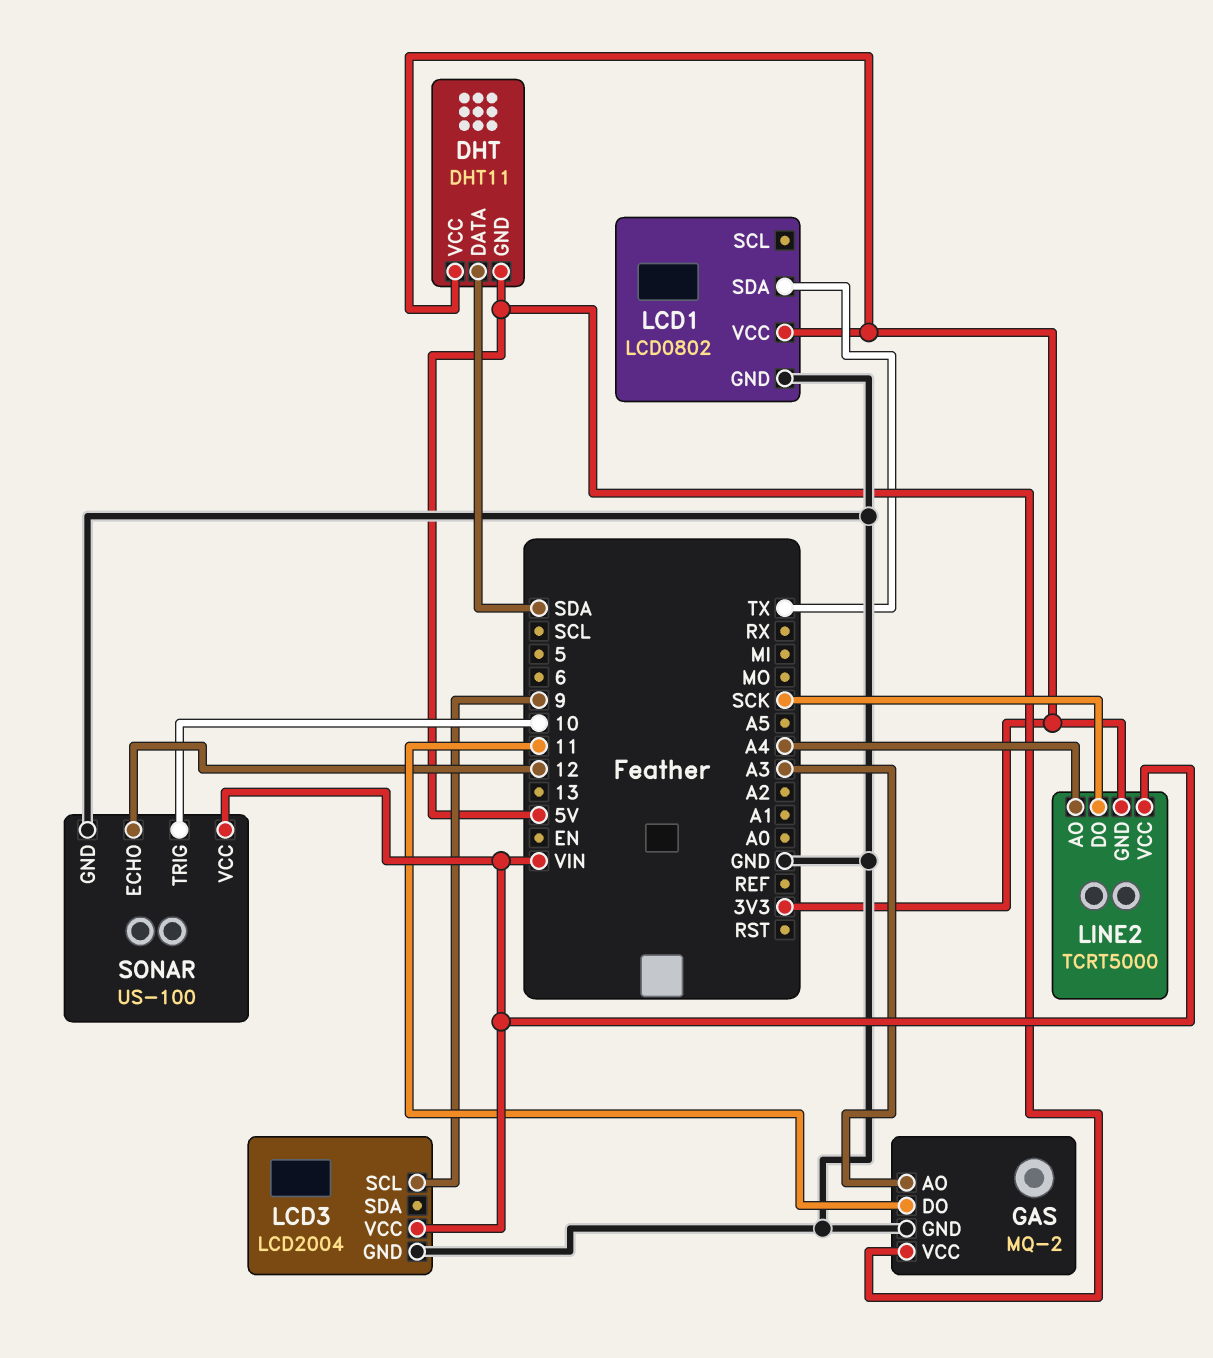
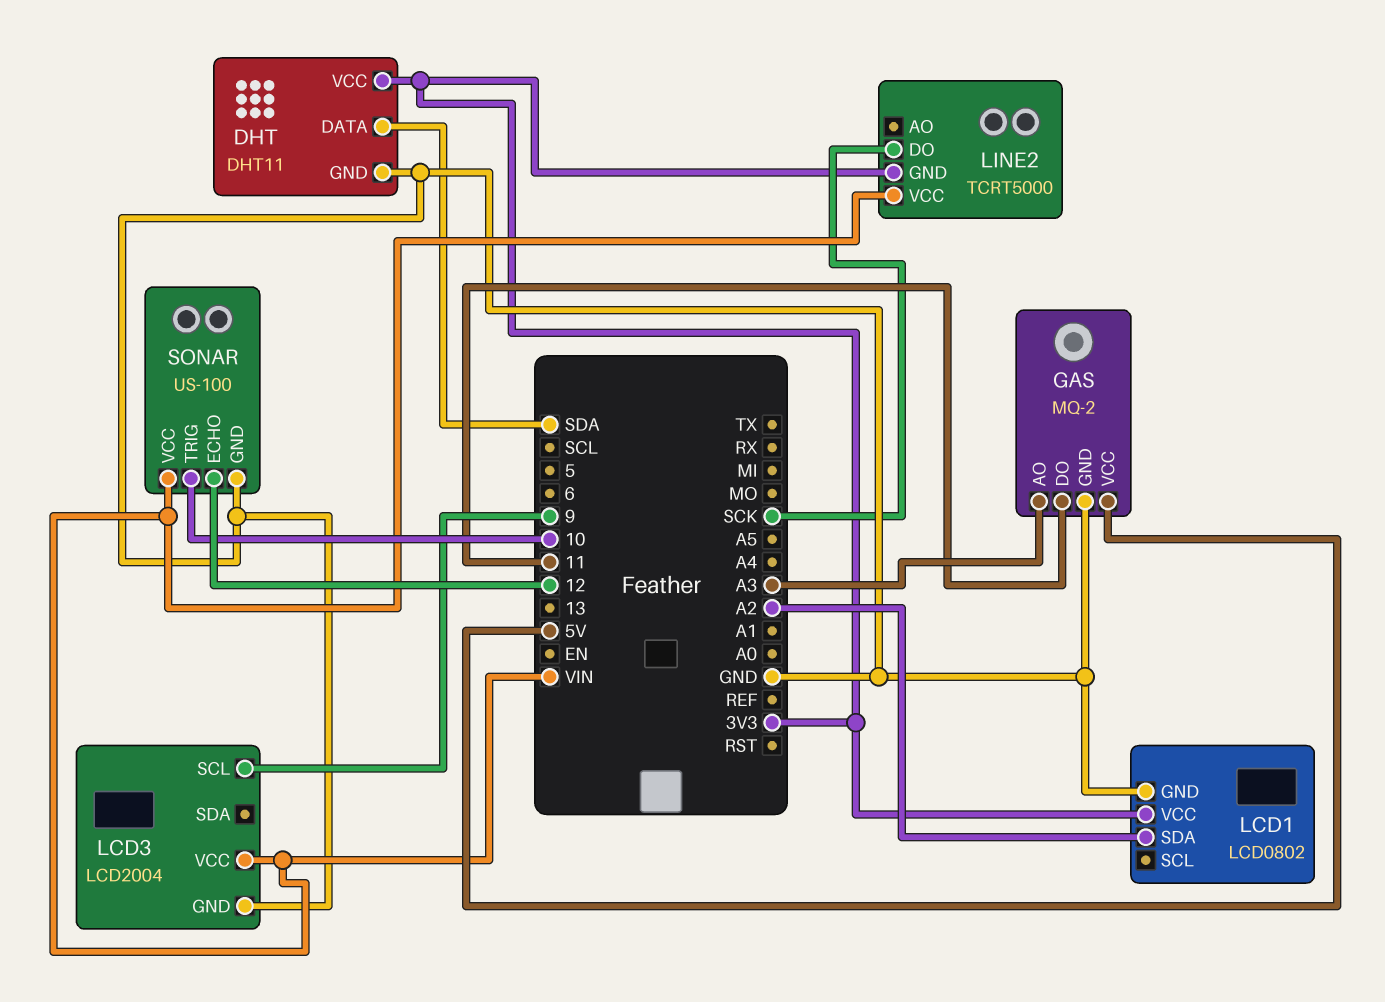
DHT pin GND: 5V -> GND
LCD1 pin SDA: TX -> A2
LINE2 pin AO: A4 -> none

